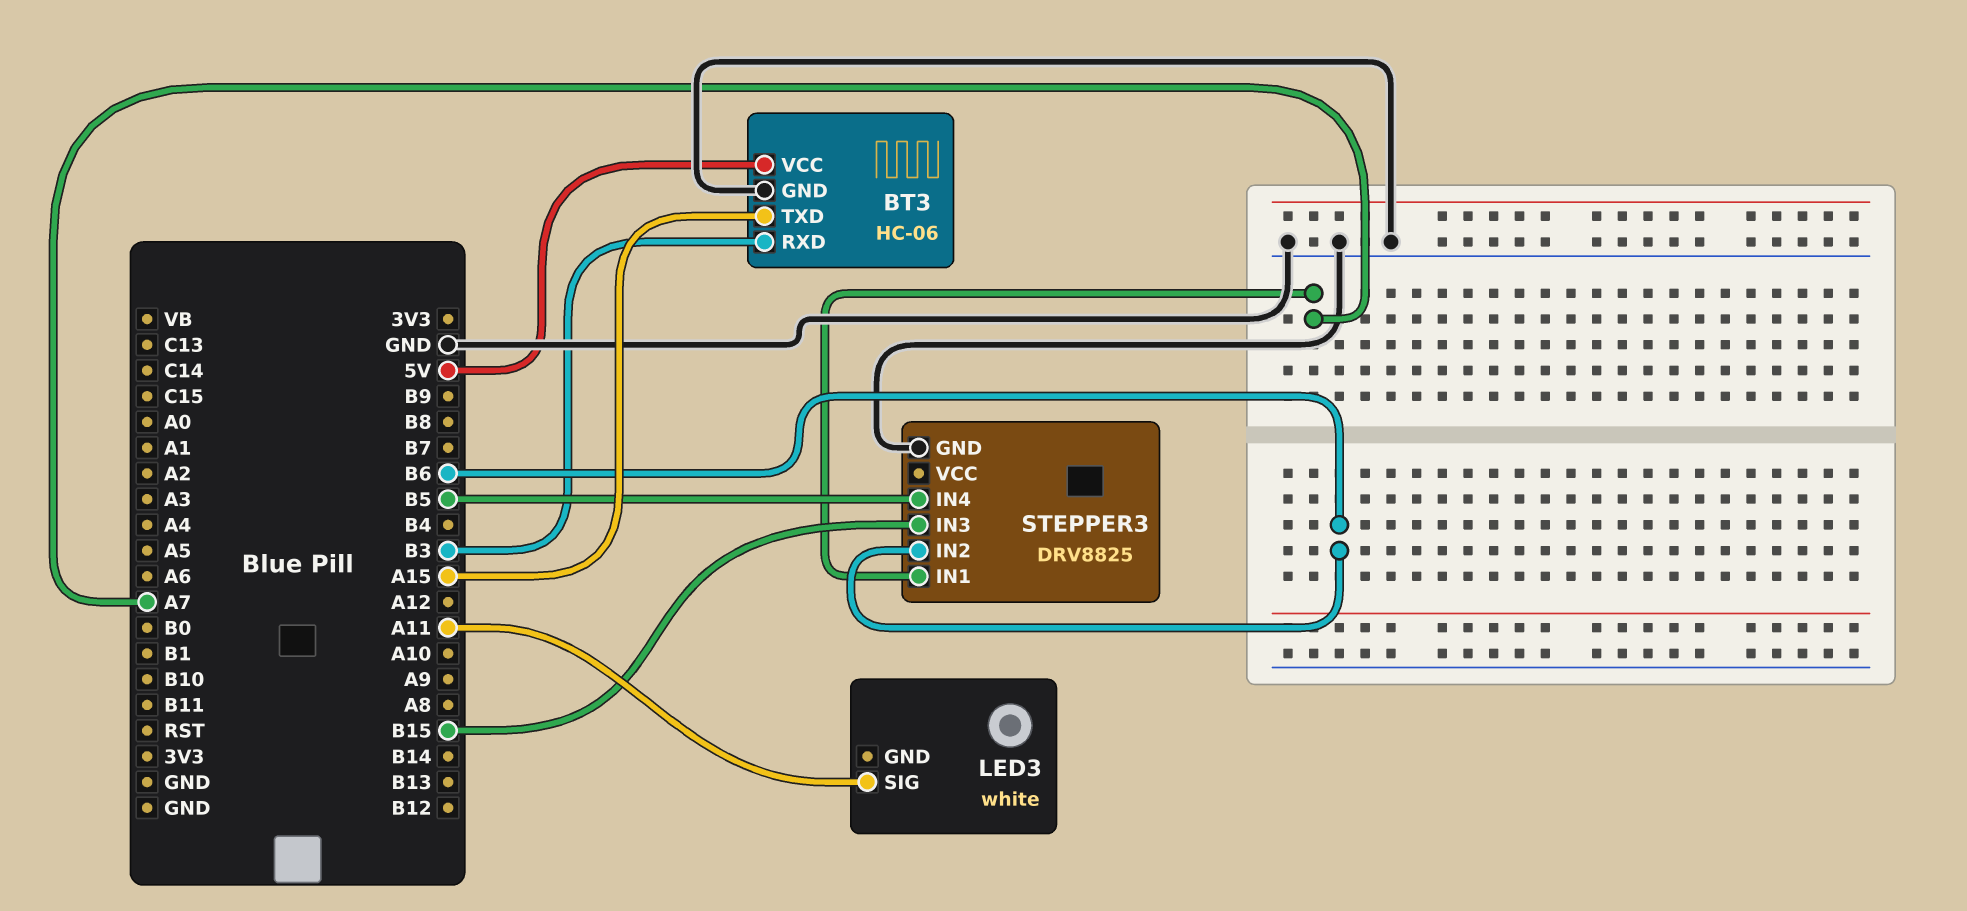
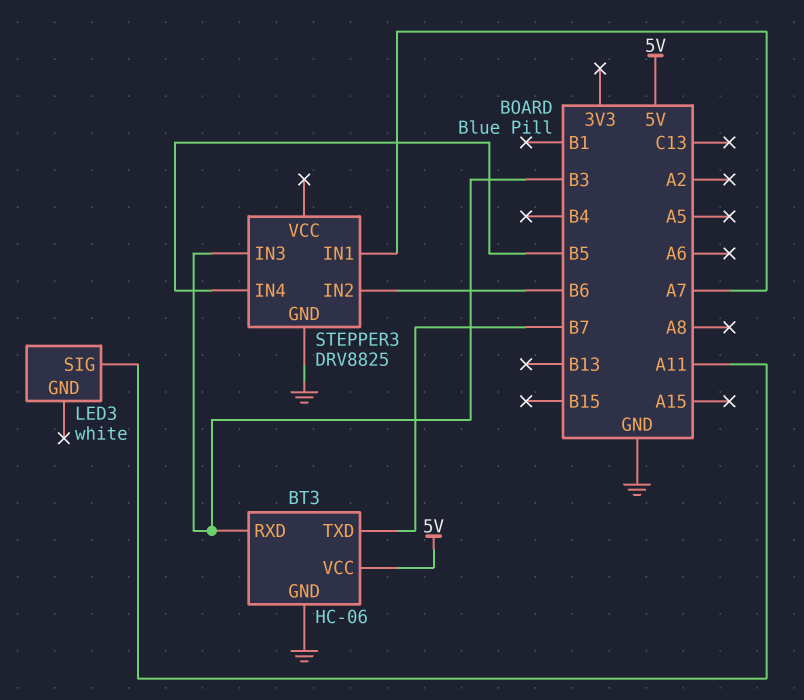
BT3 pin TXD: A15 -> B7
STEPPER3 pin IN3: B15 -> B3

